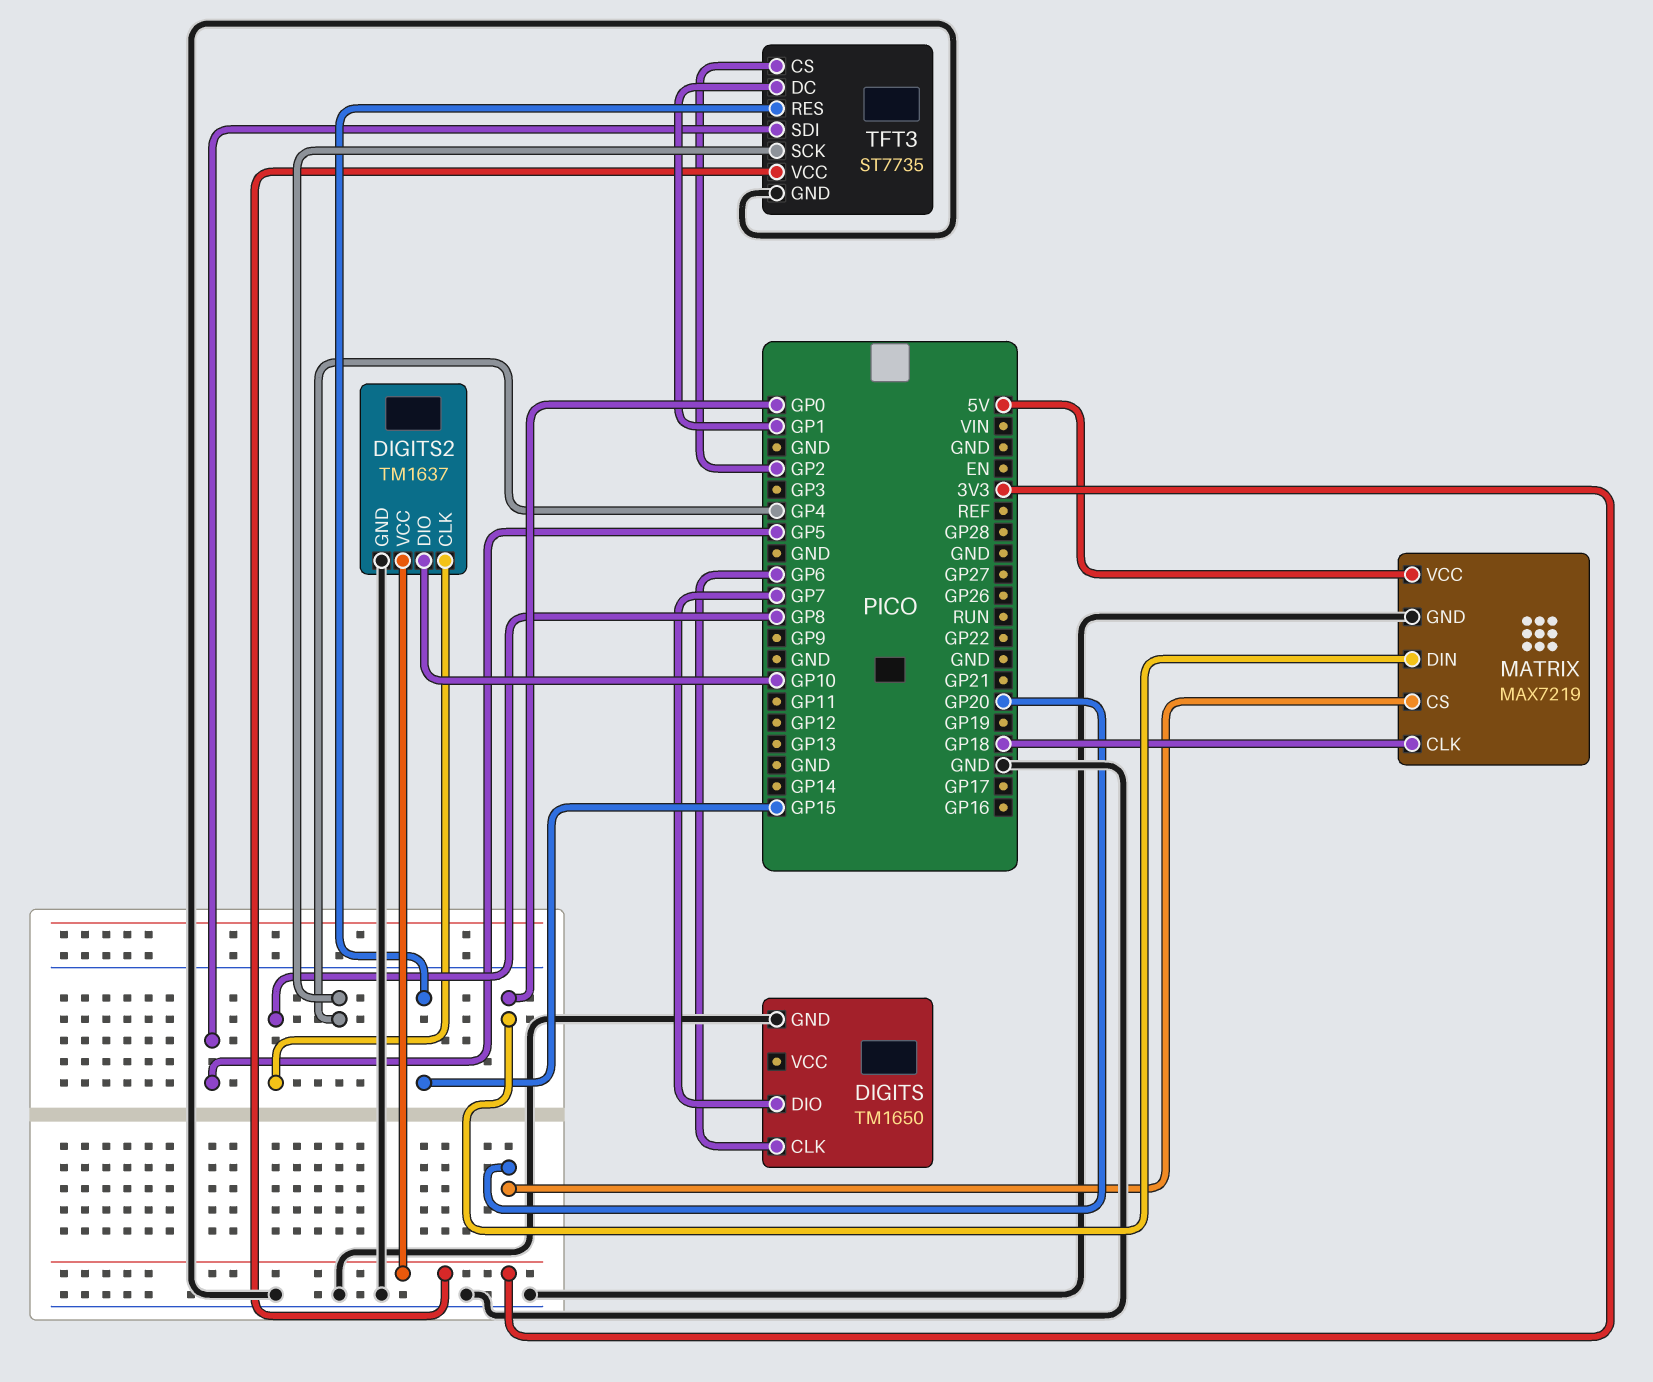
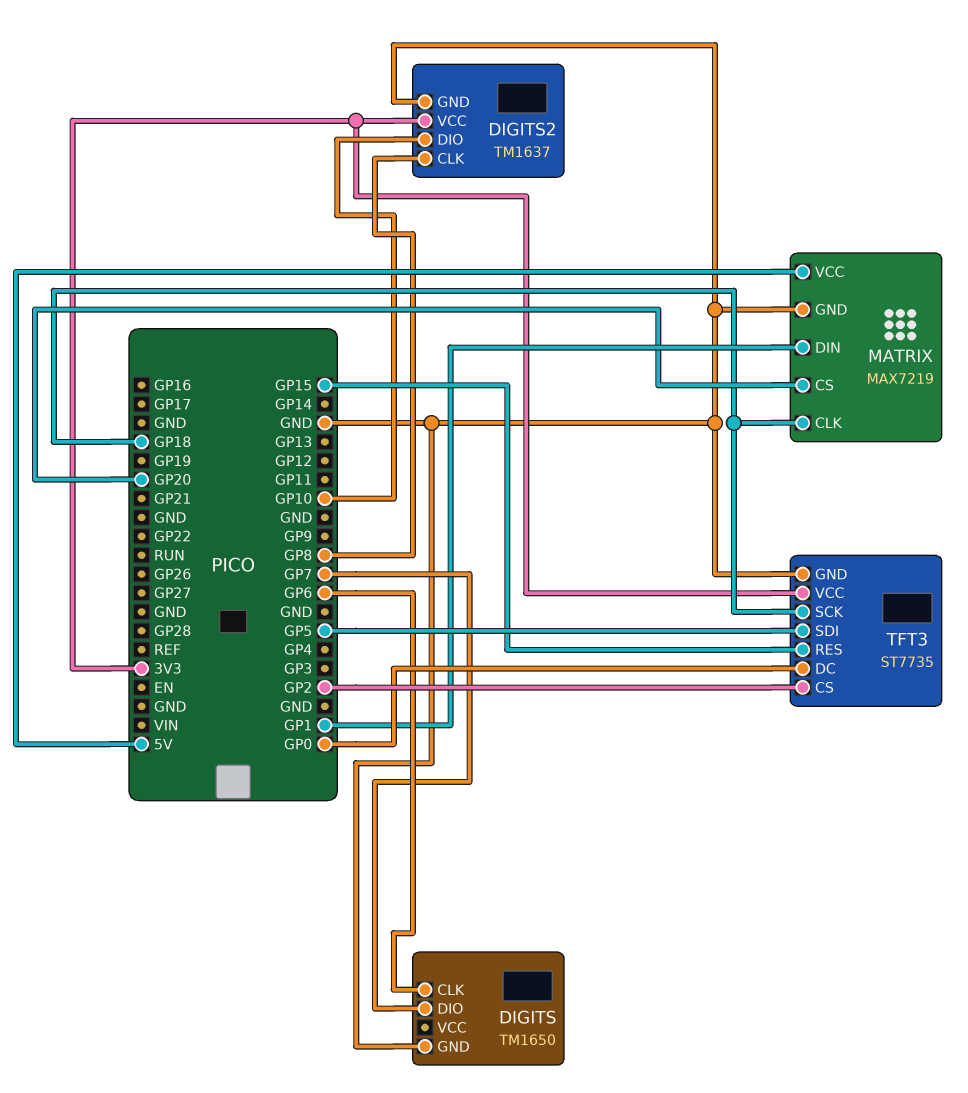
MATRIX pin DIN: GP0 -> GP1
TFT3 pin DC: GP1 -> GP0
TFT3 pin SCK: GP4 -> GP18

